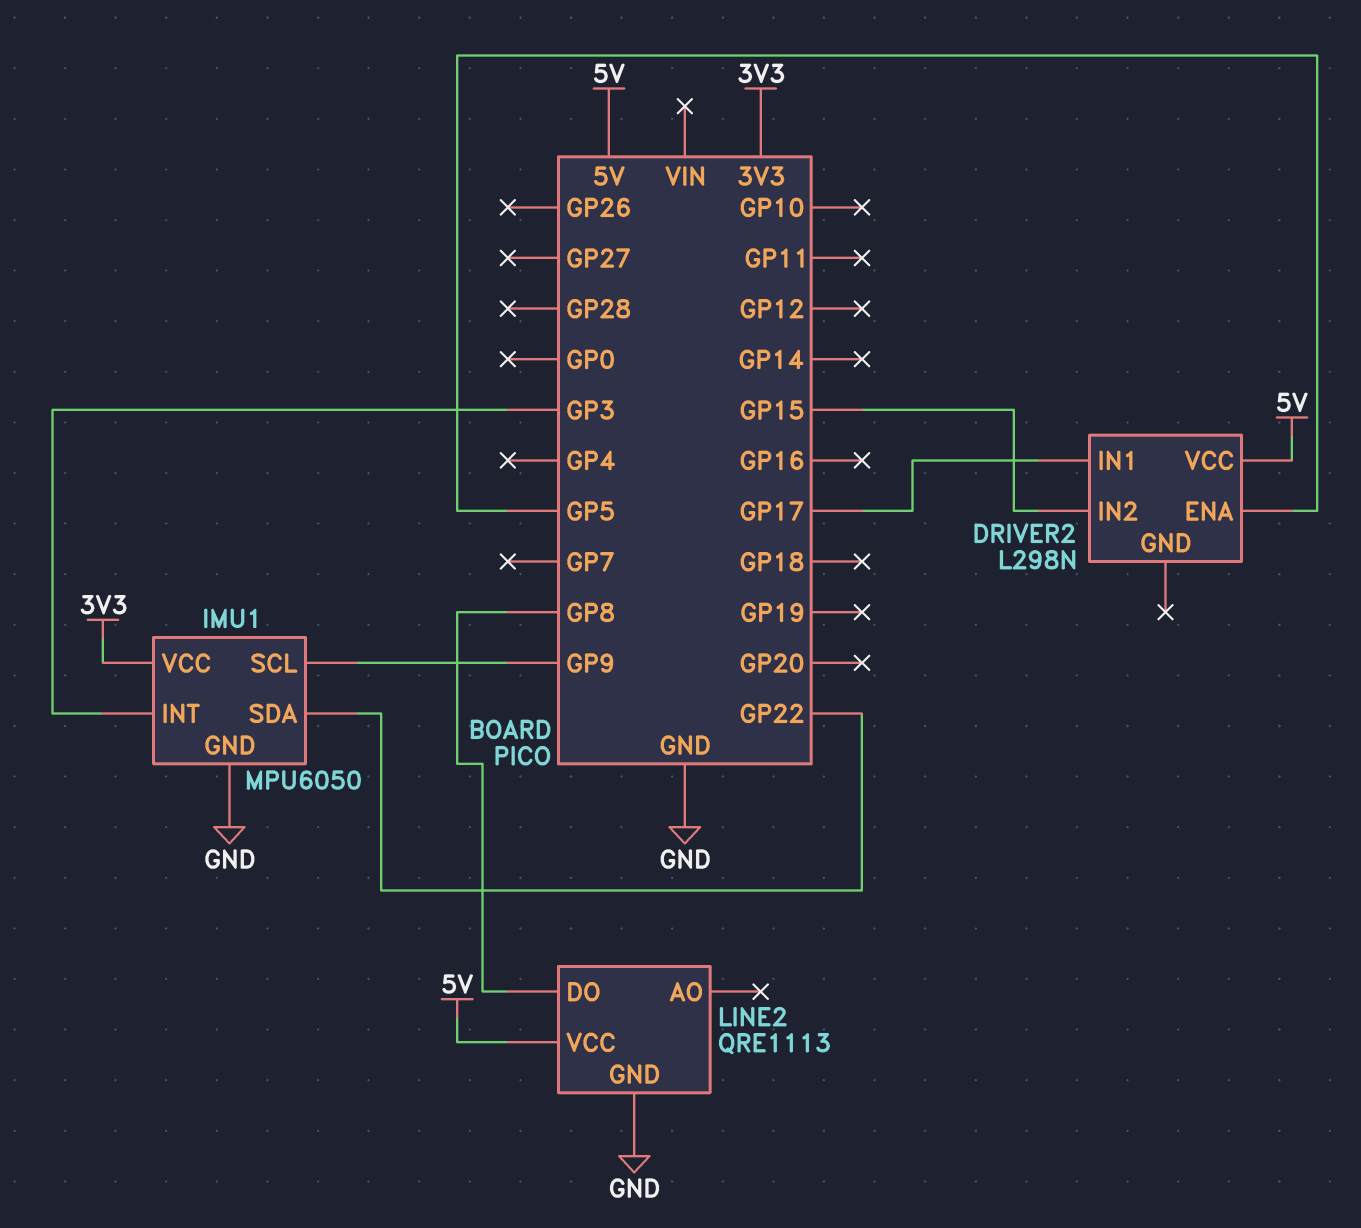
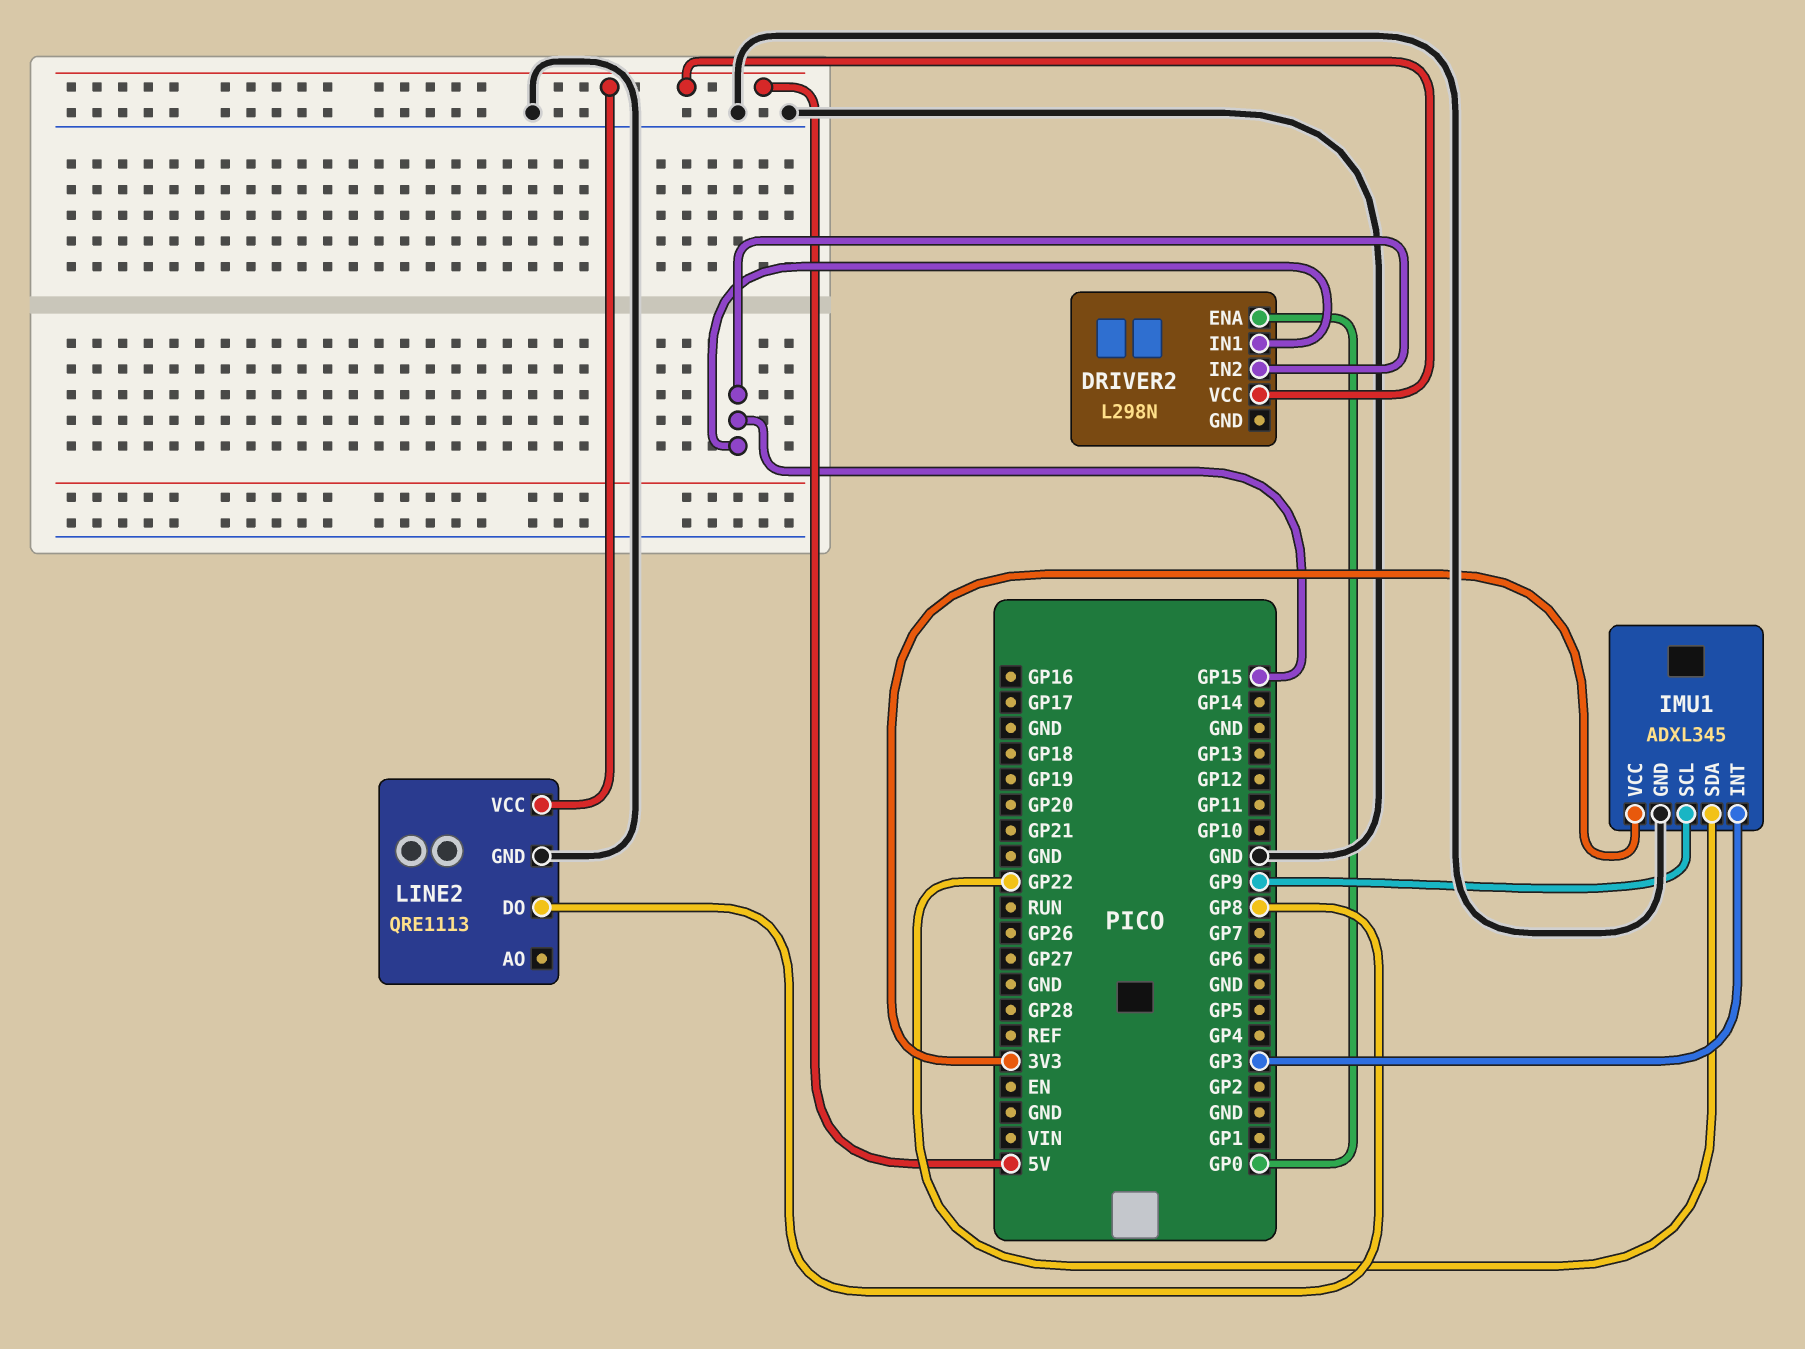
DRIVER2 pin ENA: GP5 -> GP0
DRIVER2 pin IN1: GP17 -> GP15
IMU1: MPU6050 -> ADXL345

